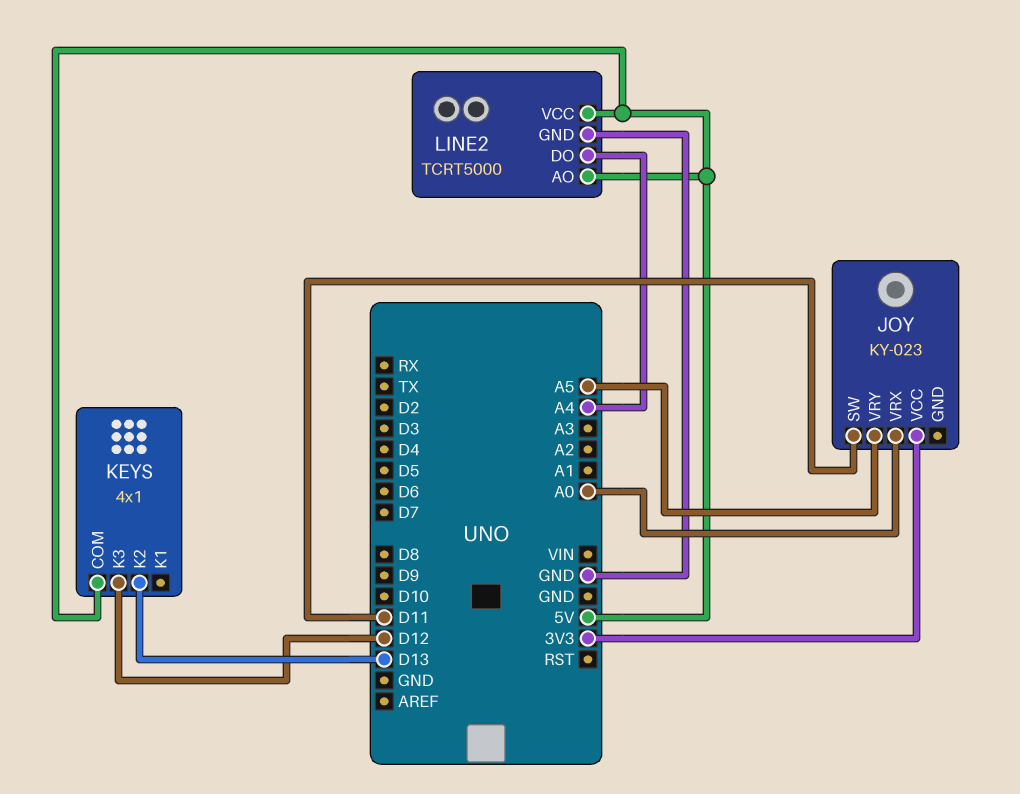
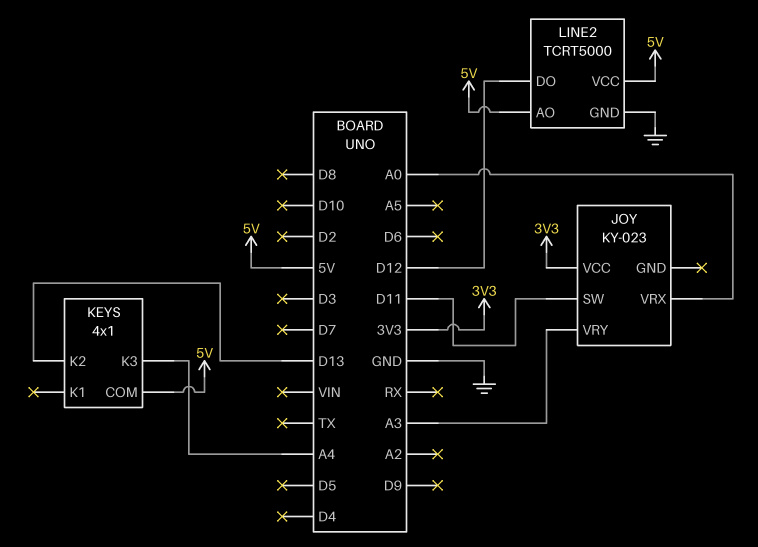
JOY pin VRY: A5 -> A3
KEYS pin K3: D12 -> A4
LINE2 pin DO: A4 -> D12

